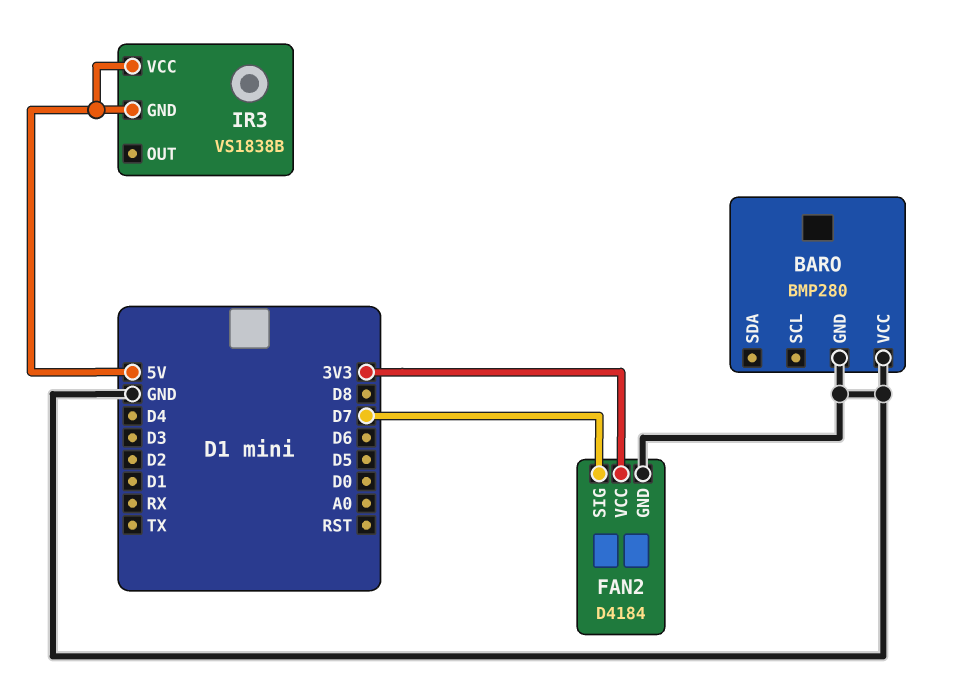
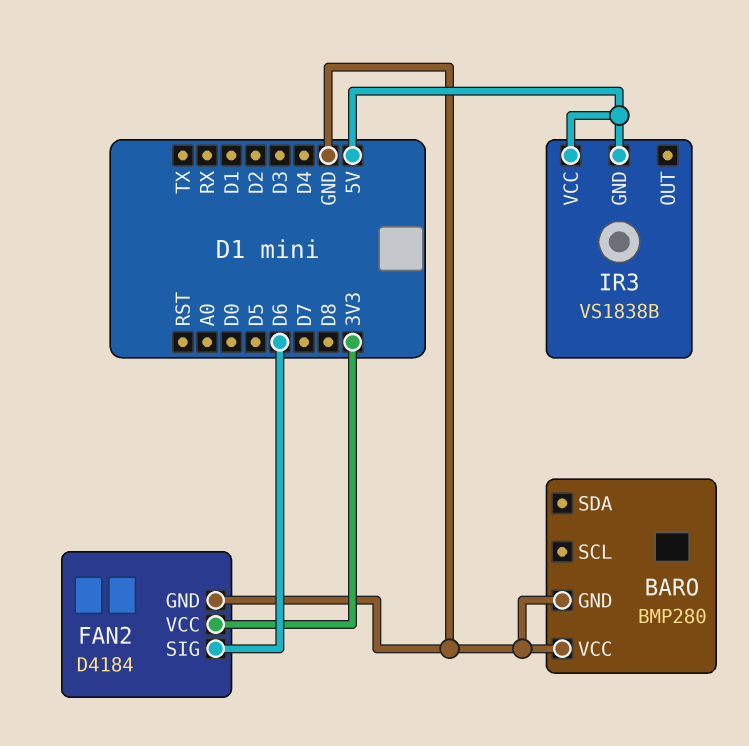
FAN2 pin SIG: D7 -> D6

